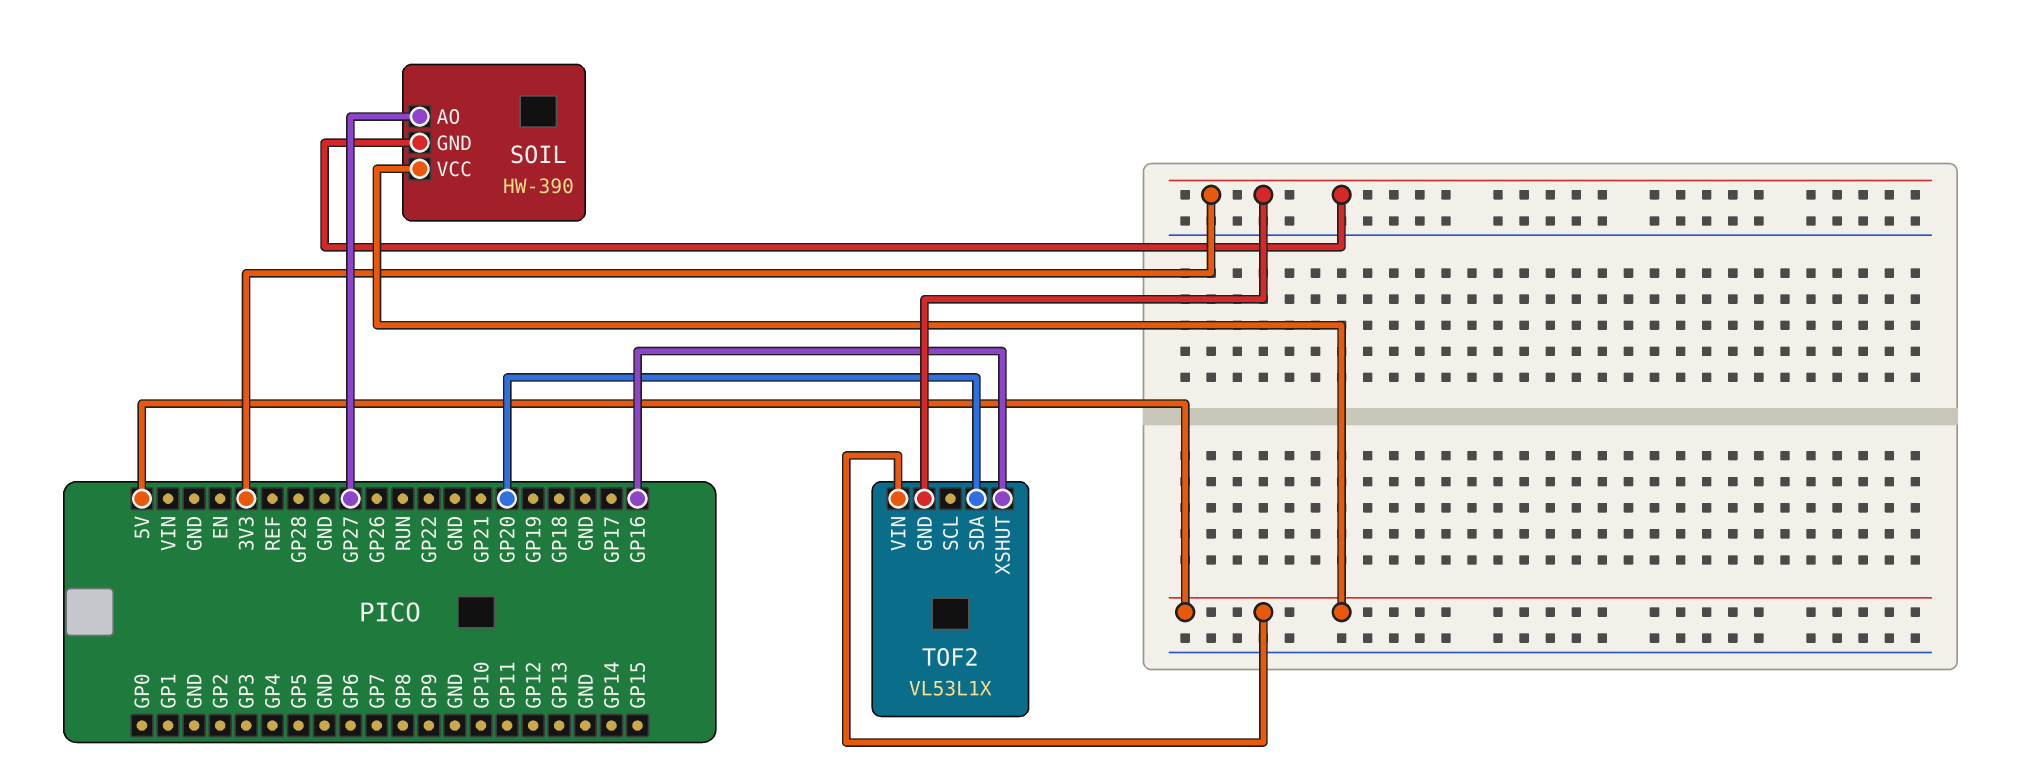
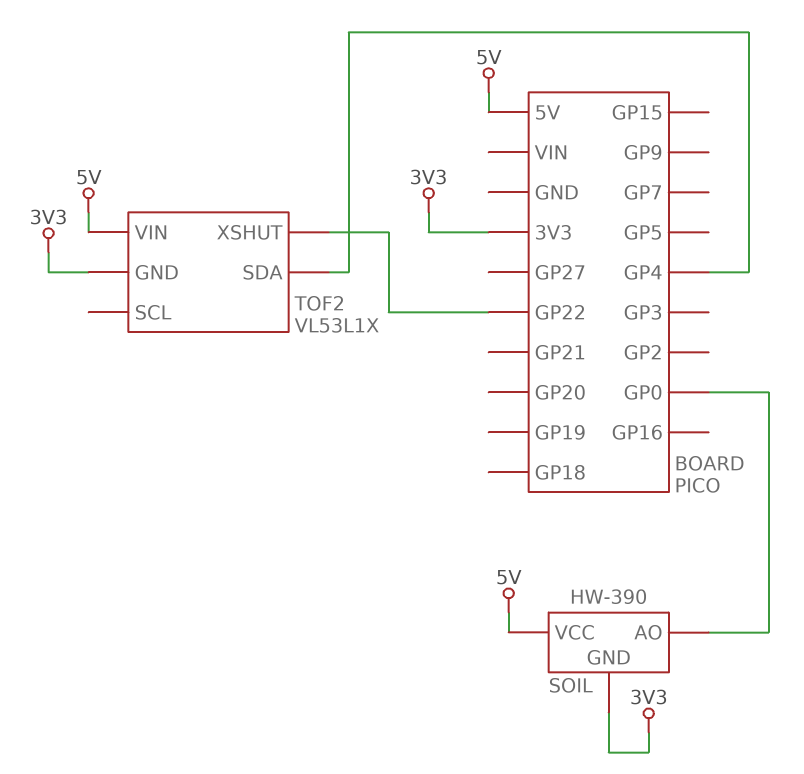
SOIL pin AO: GP27 -> GP0
TOF2 pin SDA: GP20 -> GP4
TOF2 pin XSHUT: GP16 -> GP22

